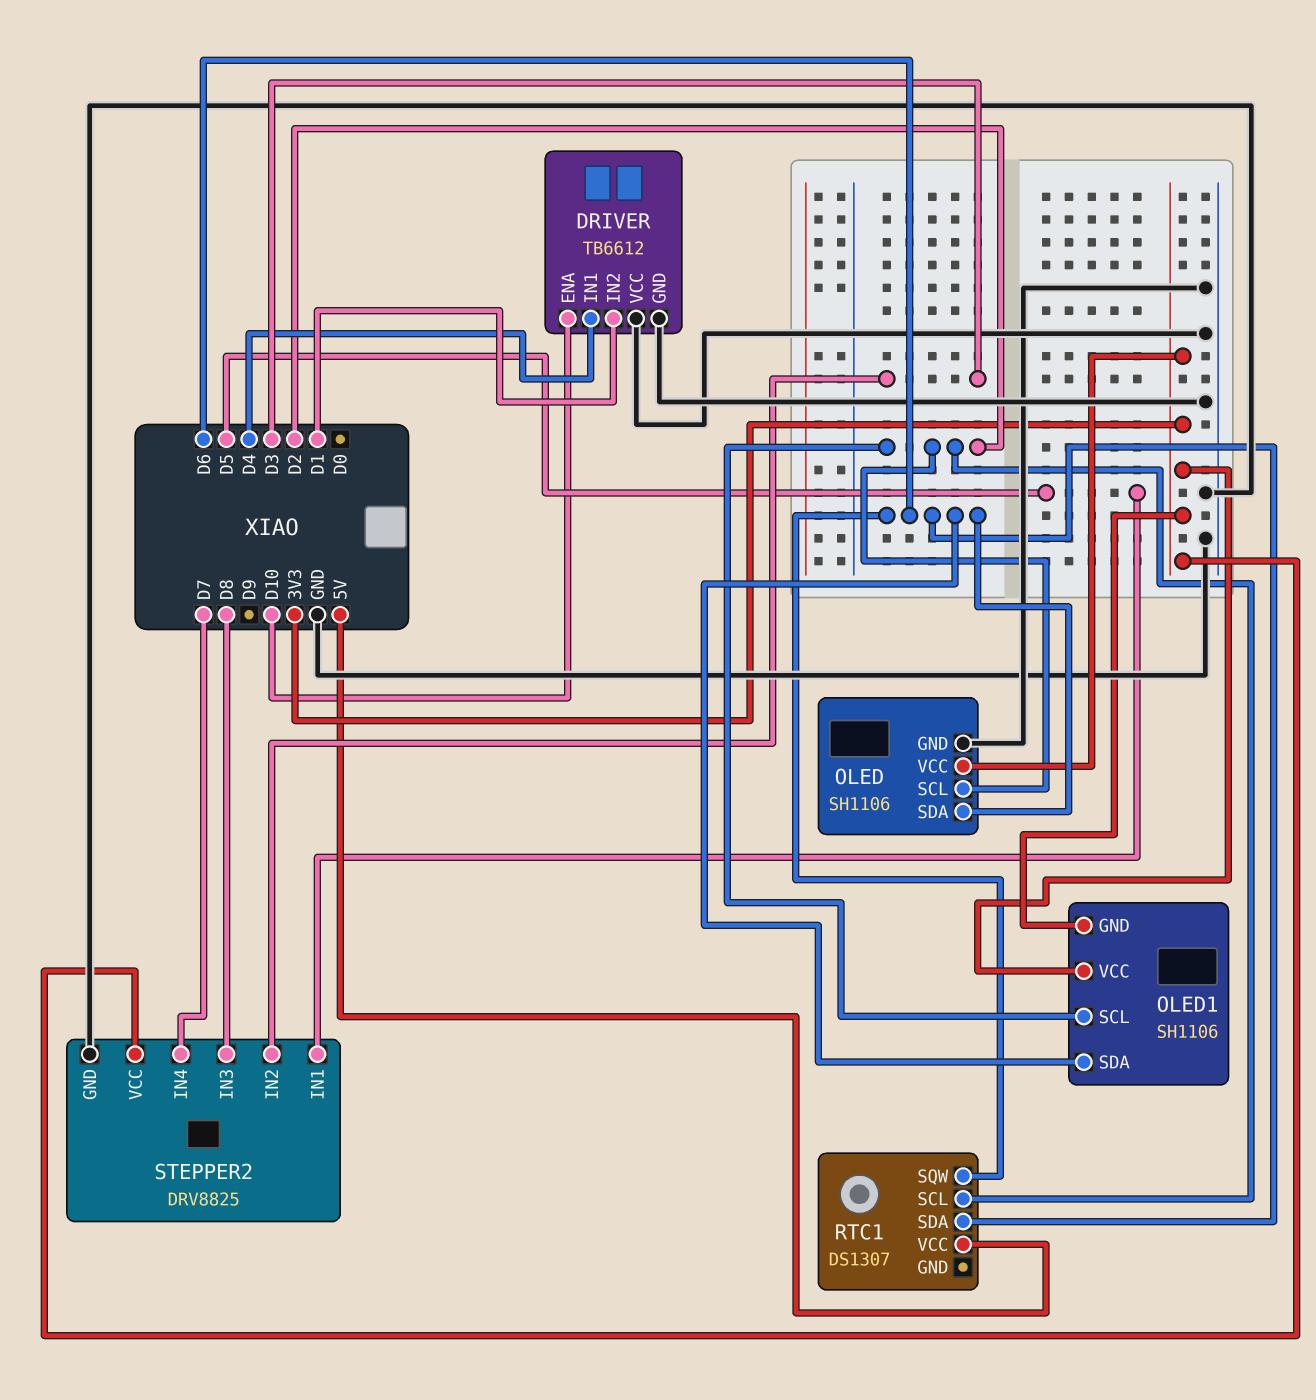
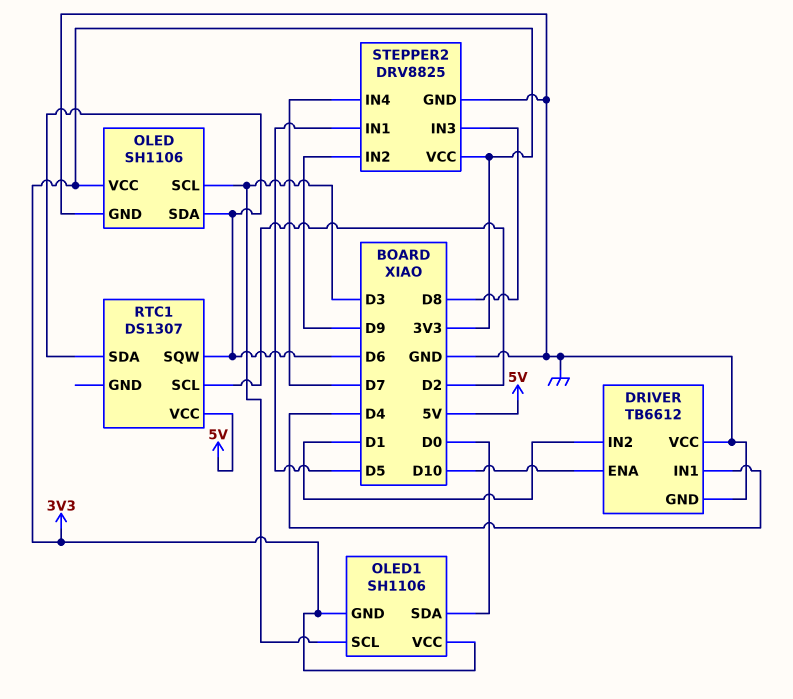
OLED pin SCL: D2 -> D3
OLED1 pin SCL: D2 -> D3
OLED1 pin SDA: D6 -> D0
STEPPER2 pin IN2: D3 -> D9

